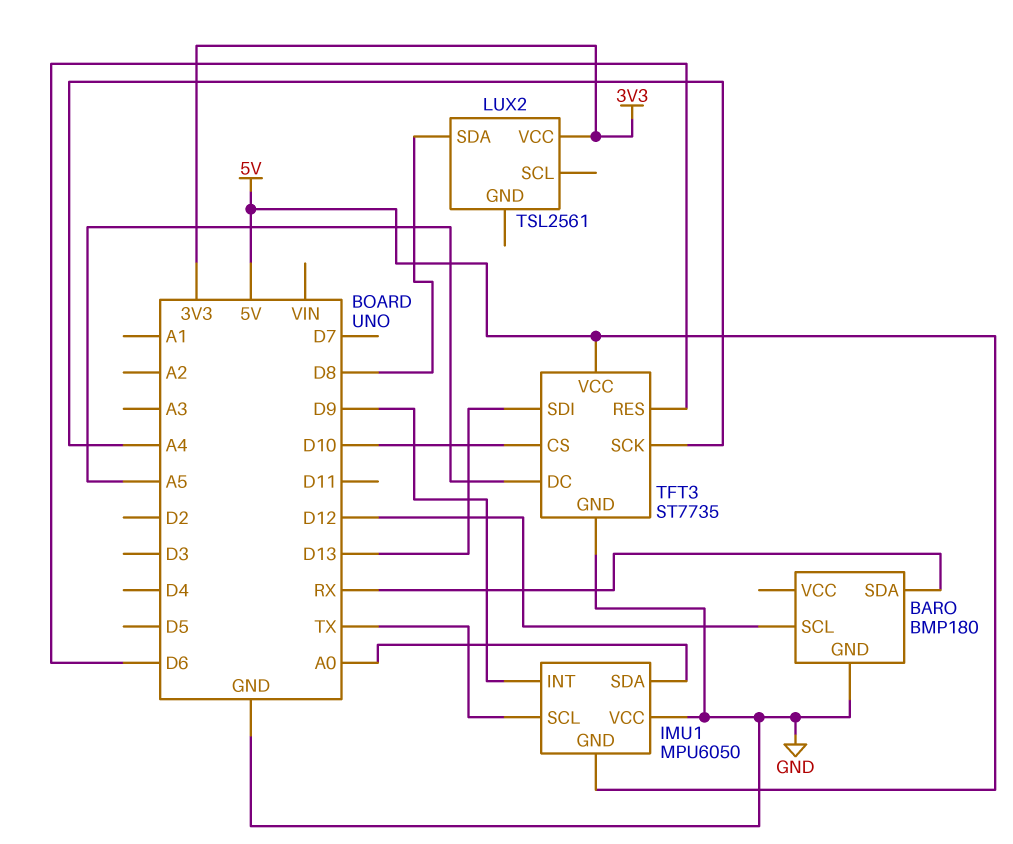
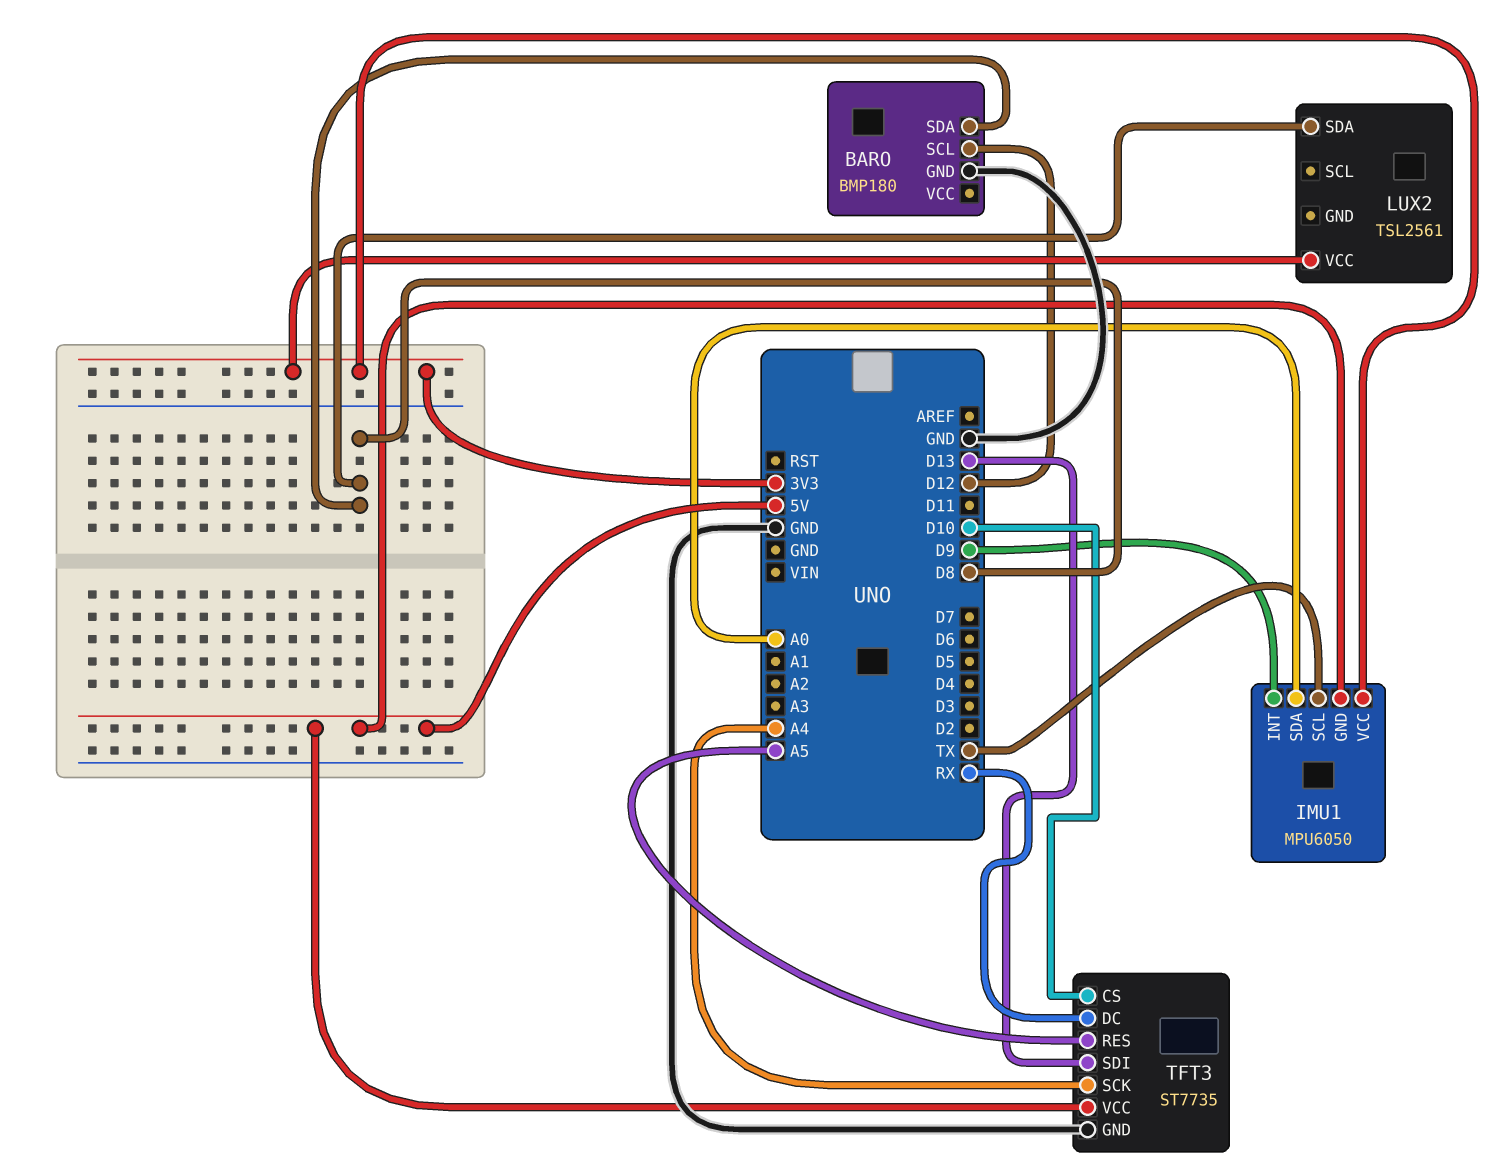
BARO pin SDA: RX -> D8
IMU1 pin VCC: GND -> 3V3
TFT3 pin DC: A5 -> RX
TFT3 pin RES: D6 -> A5

